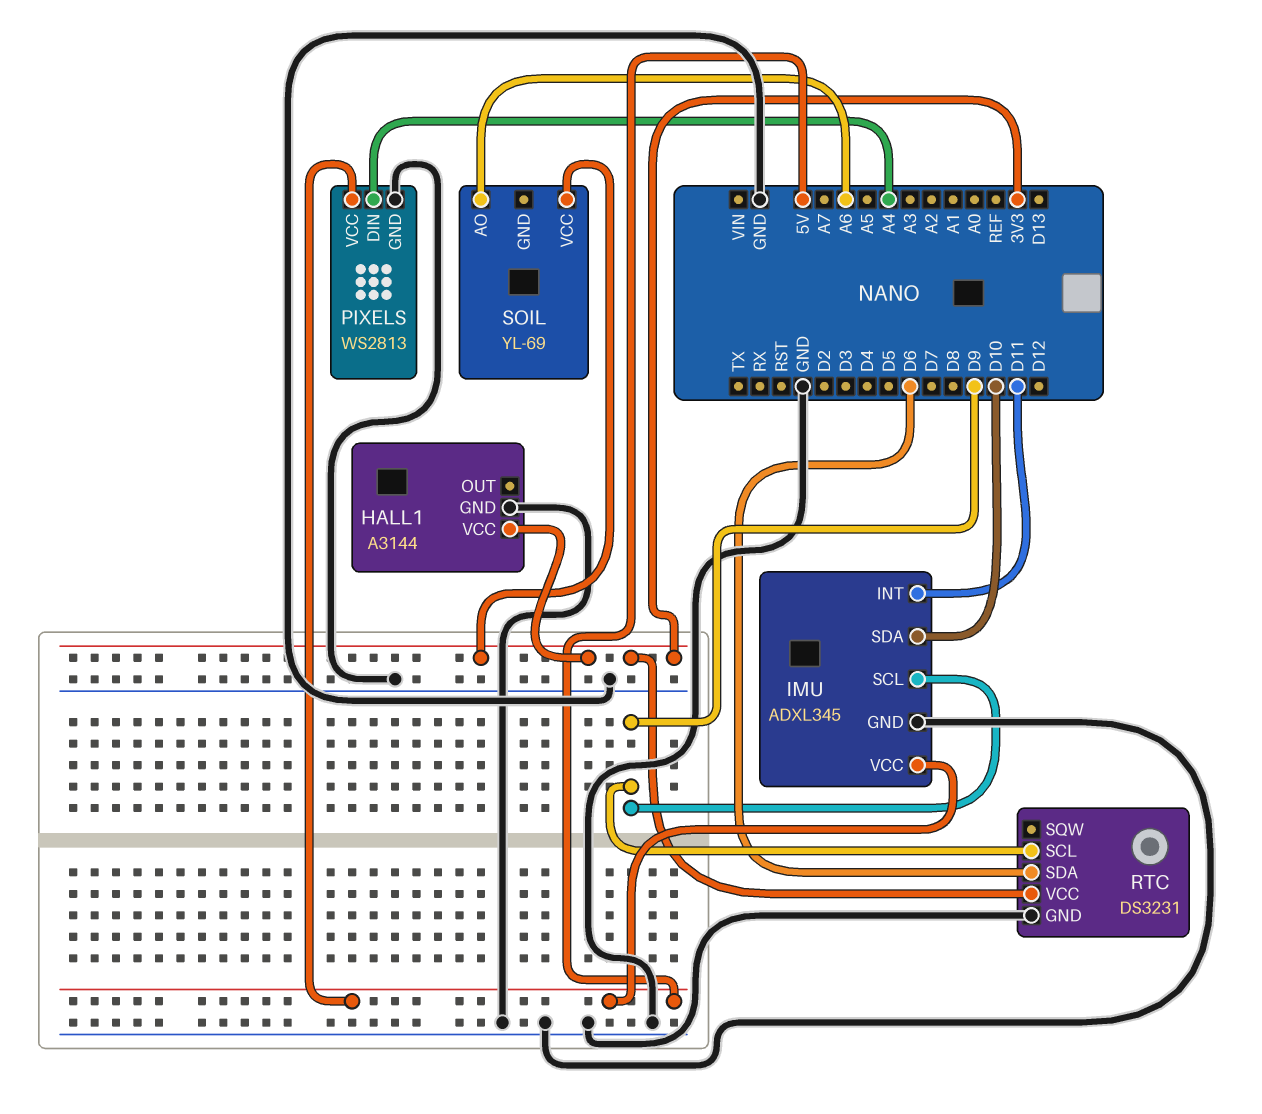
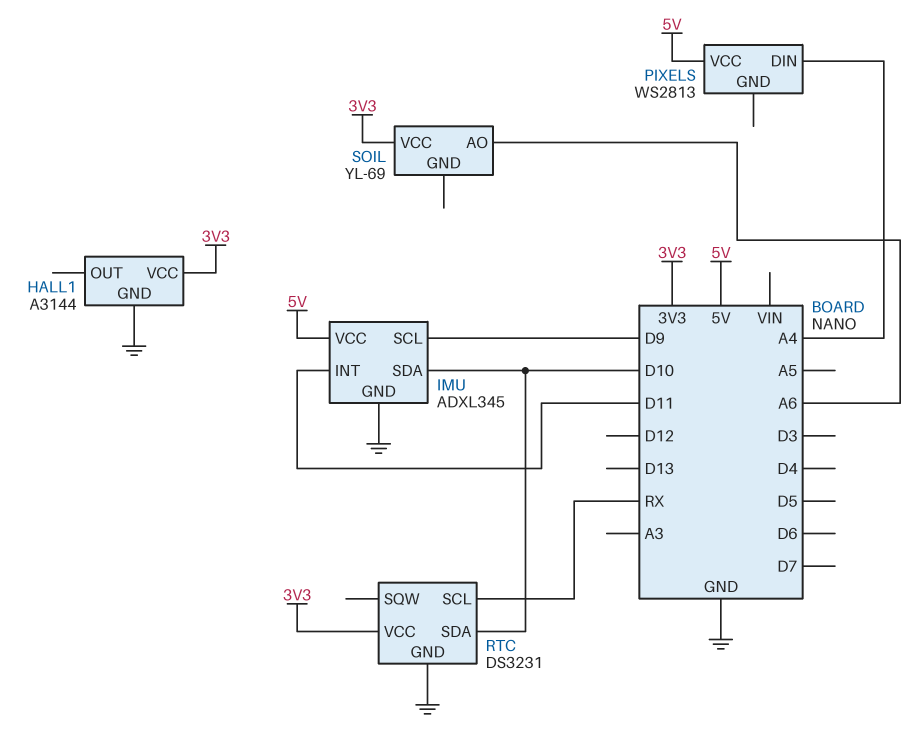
PIXELS pin GND: GND -> none
RTC pin SCL: D9 -> RX
RTC pin SDA: D6 -> D10

